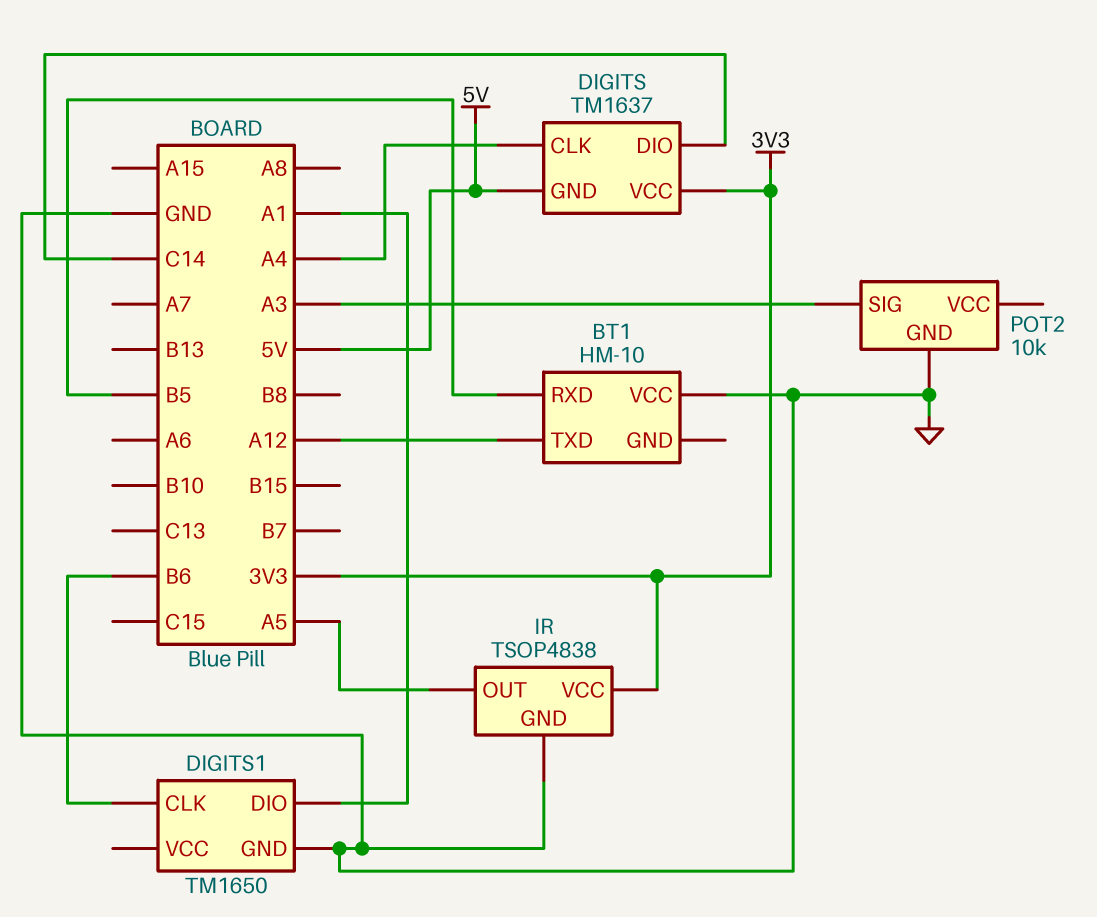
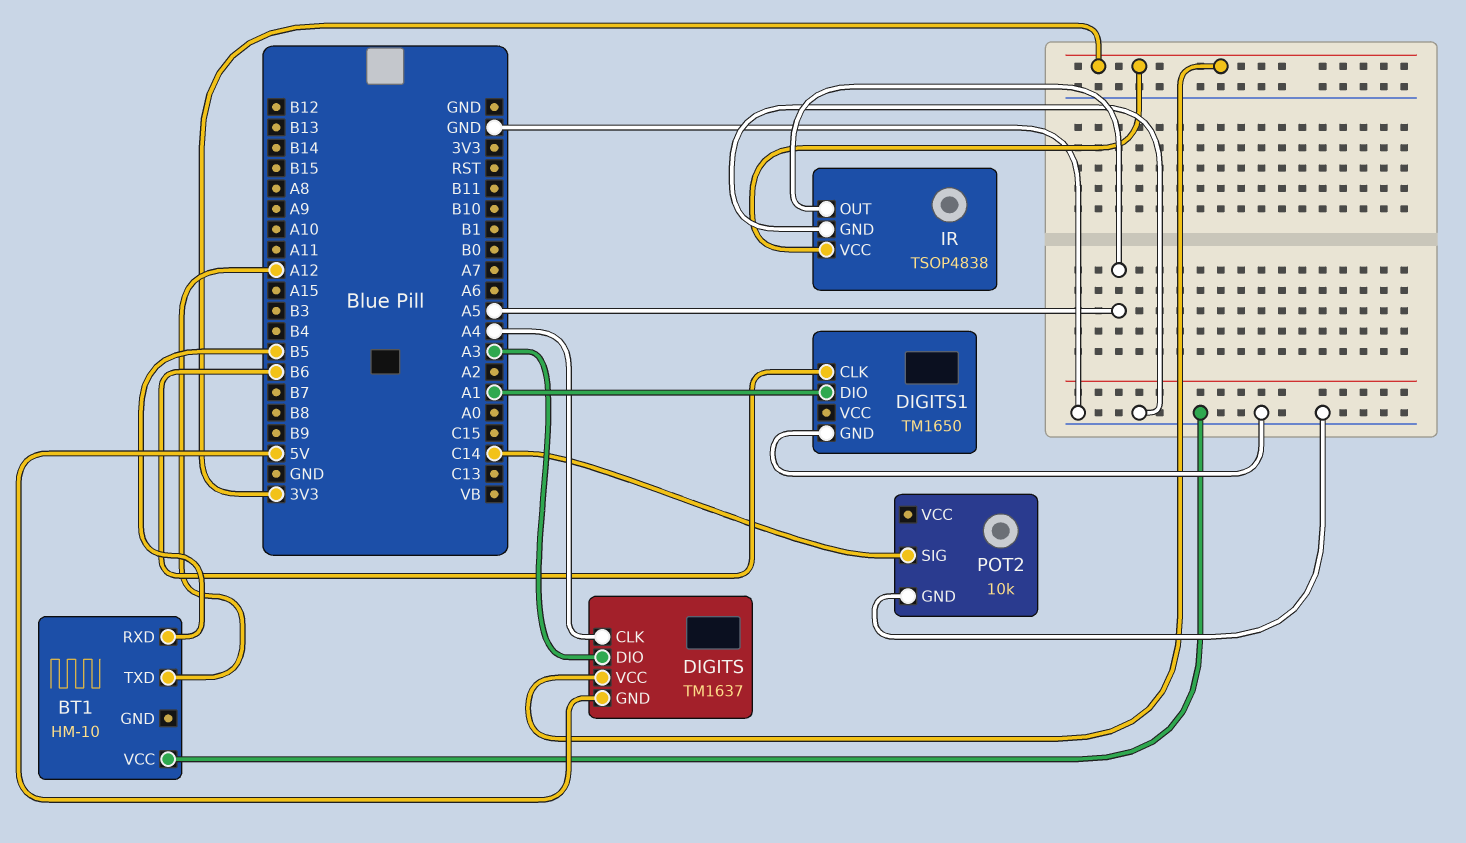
DIGITS pin DIO: C14 -> A3
POT2 pin SIG: A3 -> C14

